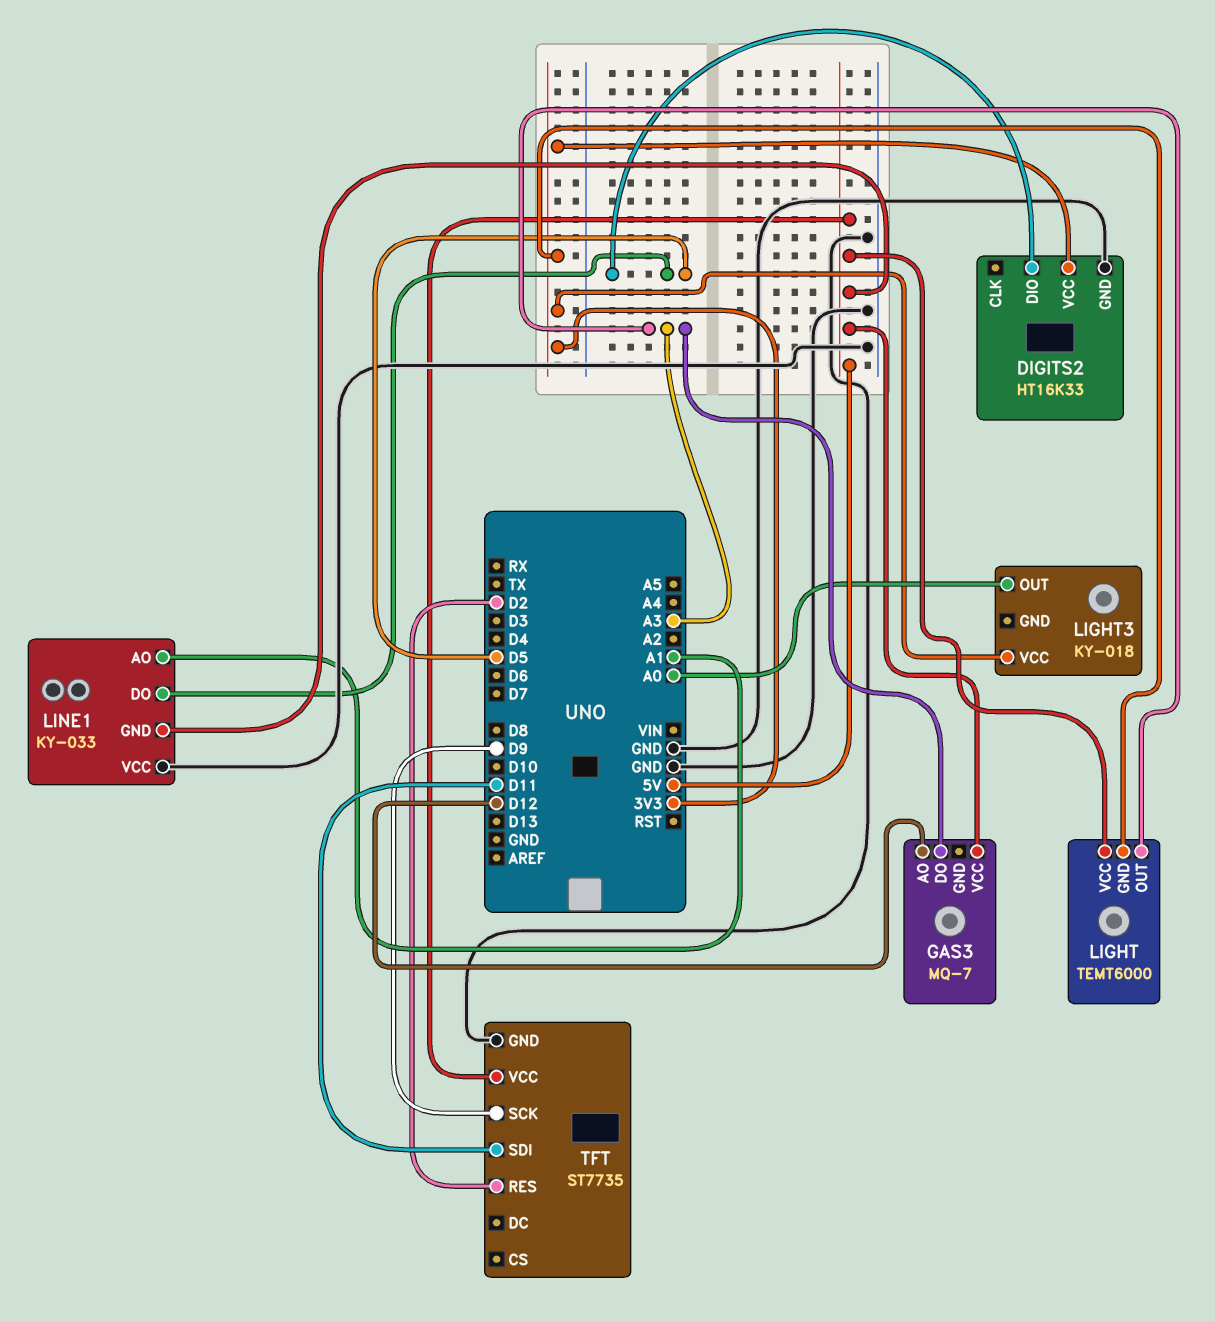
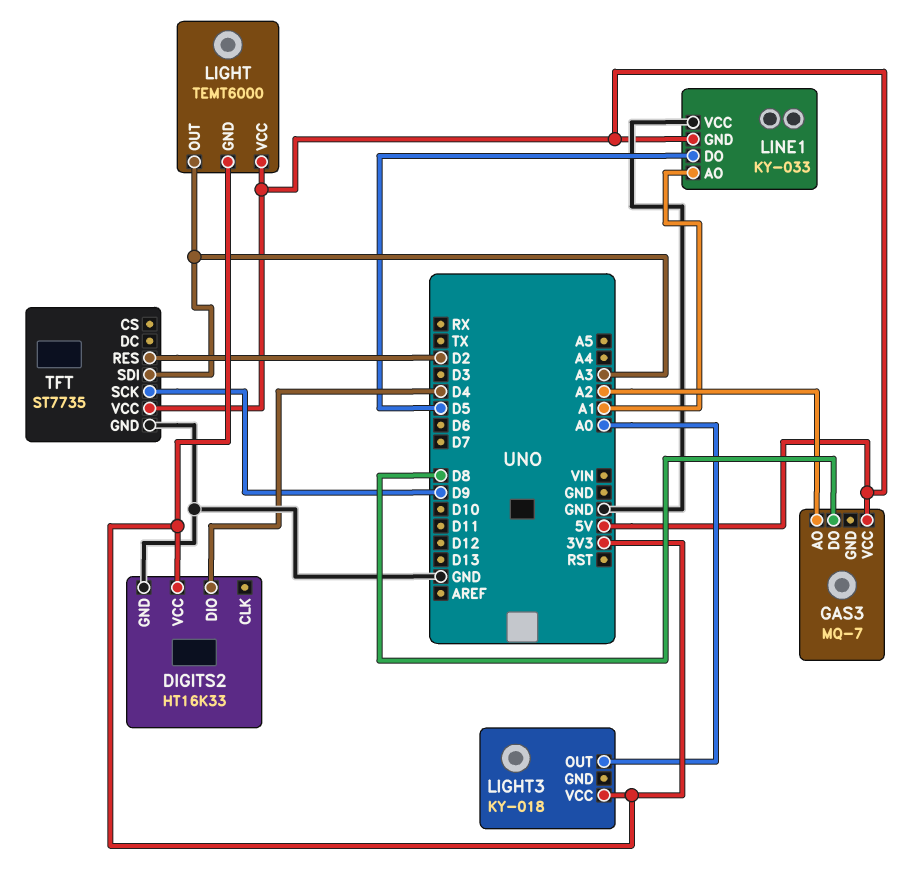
DIGITS2 pin DIO: D5 -> D4
GAS3 pin AO: D12 -> A2
GAS3 pin DO: A3 -> D8
TFT pin SDI: D11 -> A3

